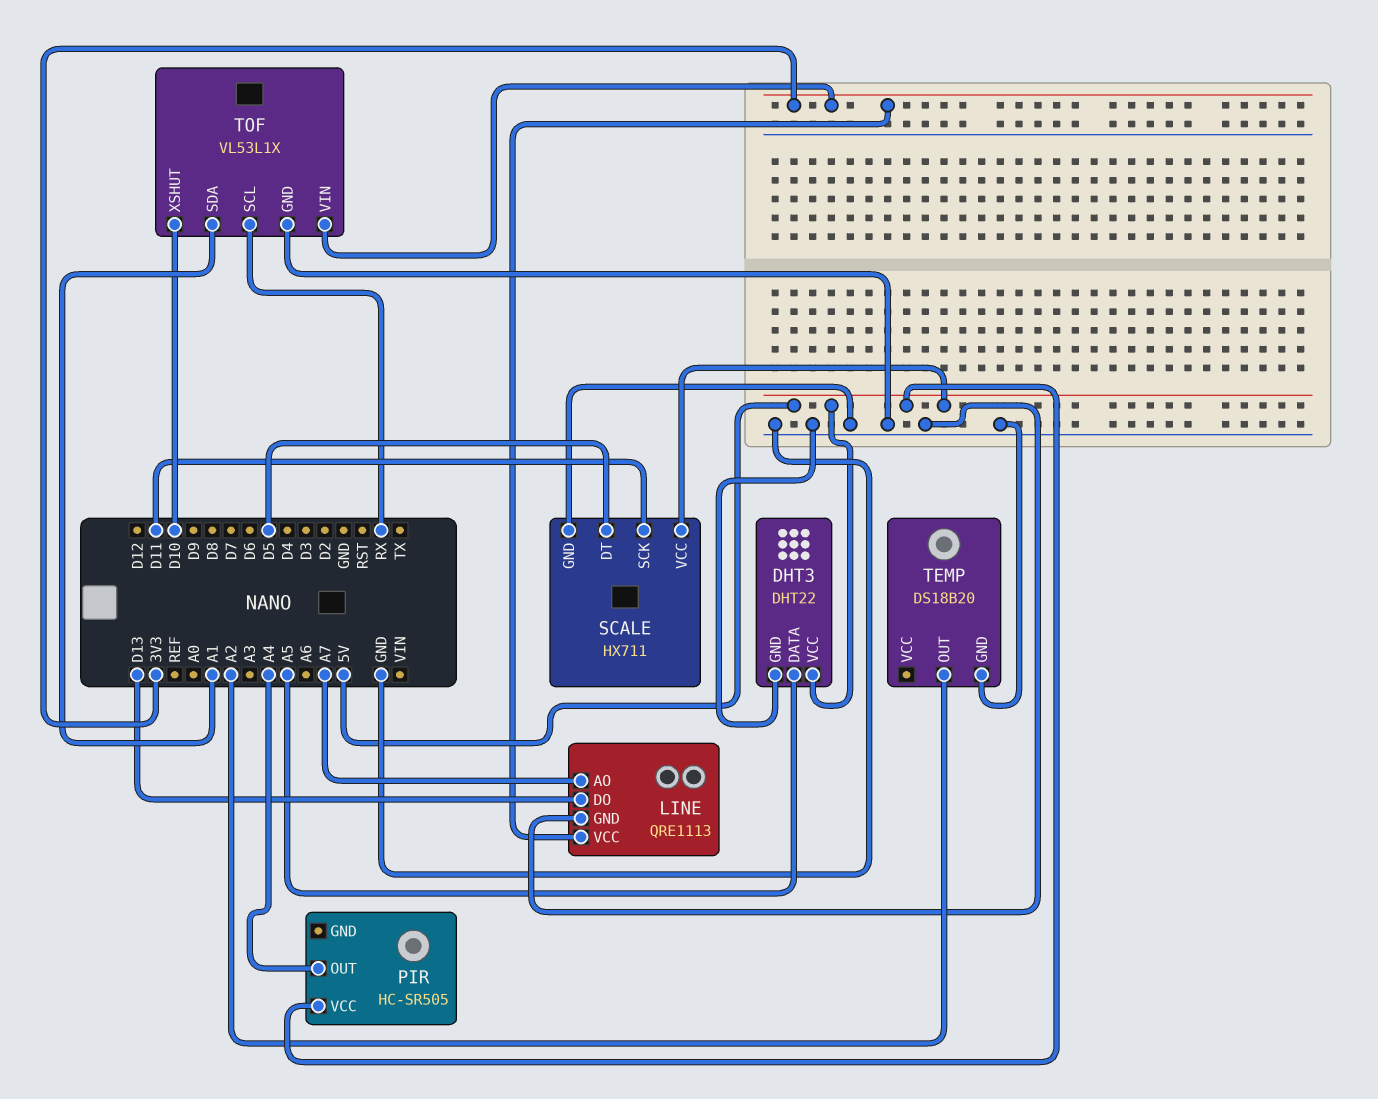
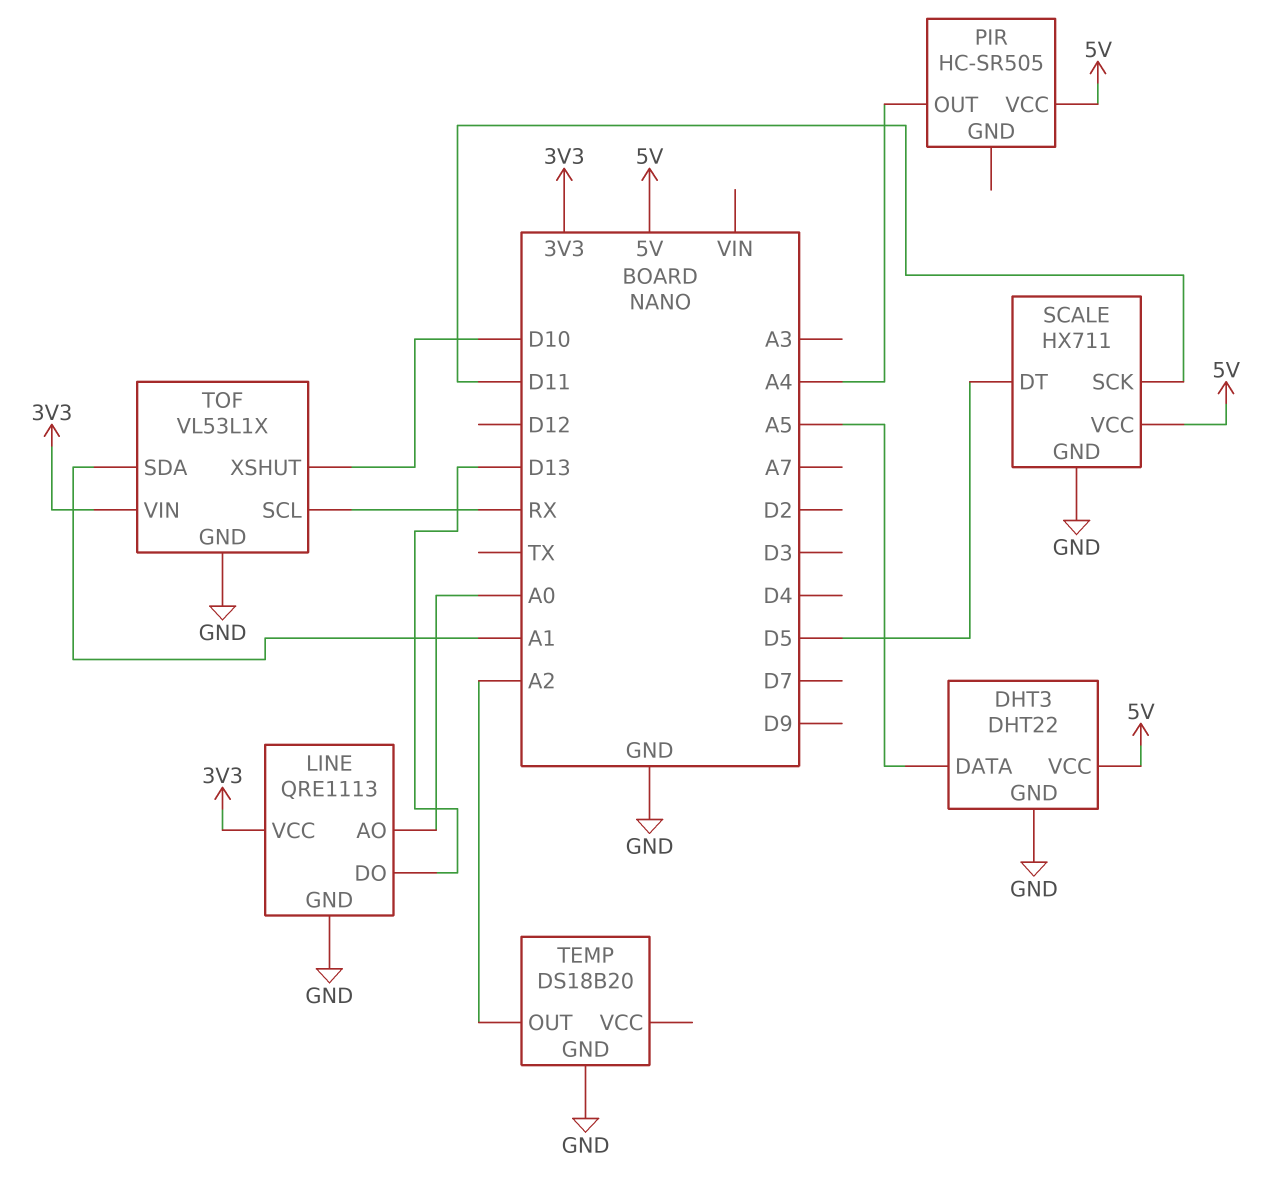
LINE pin AO: A7 -> A0

